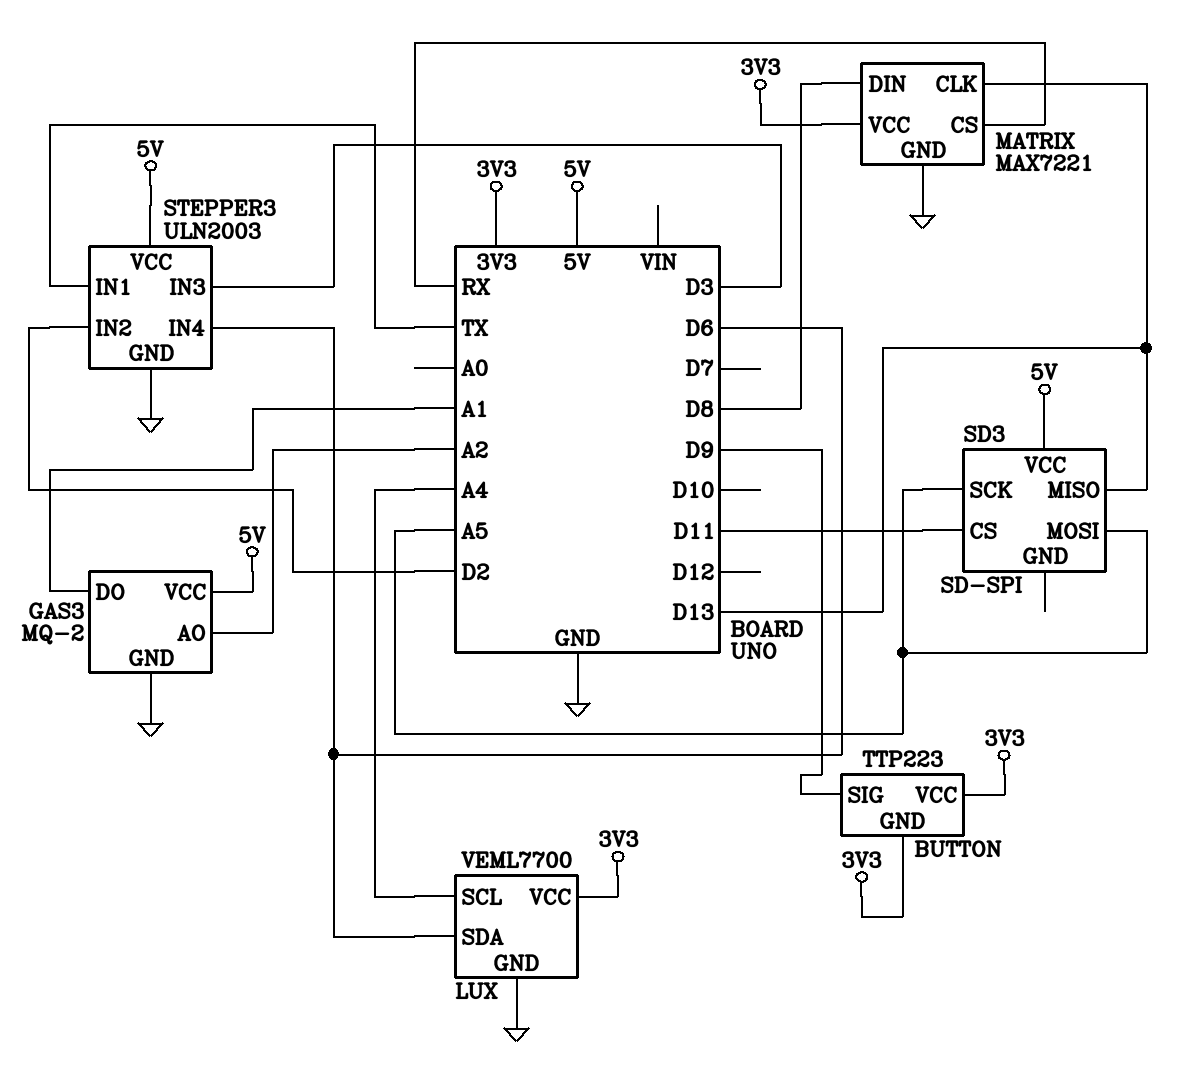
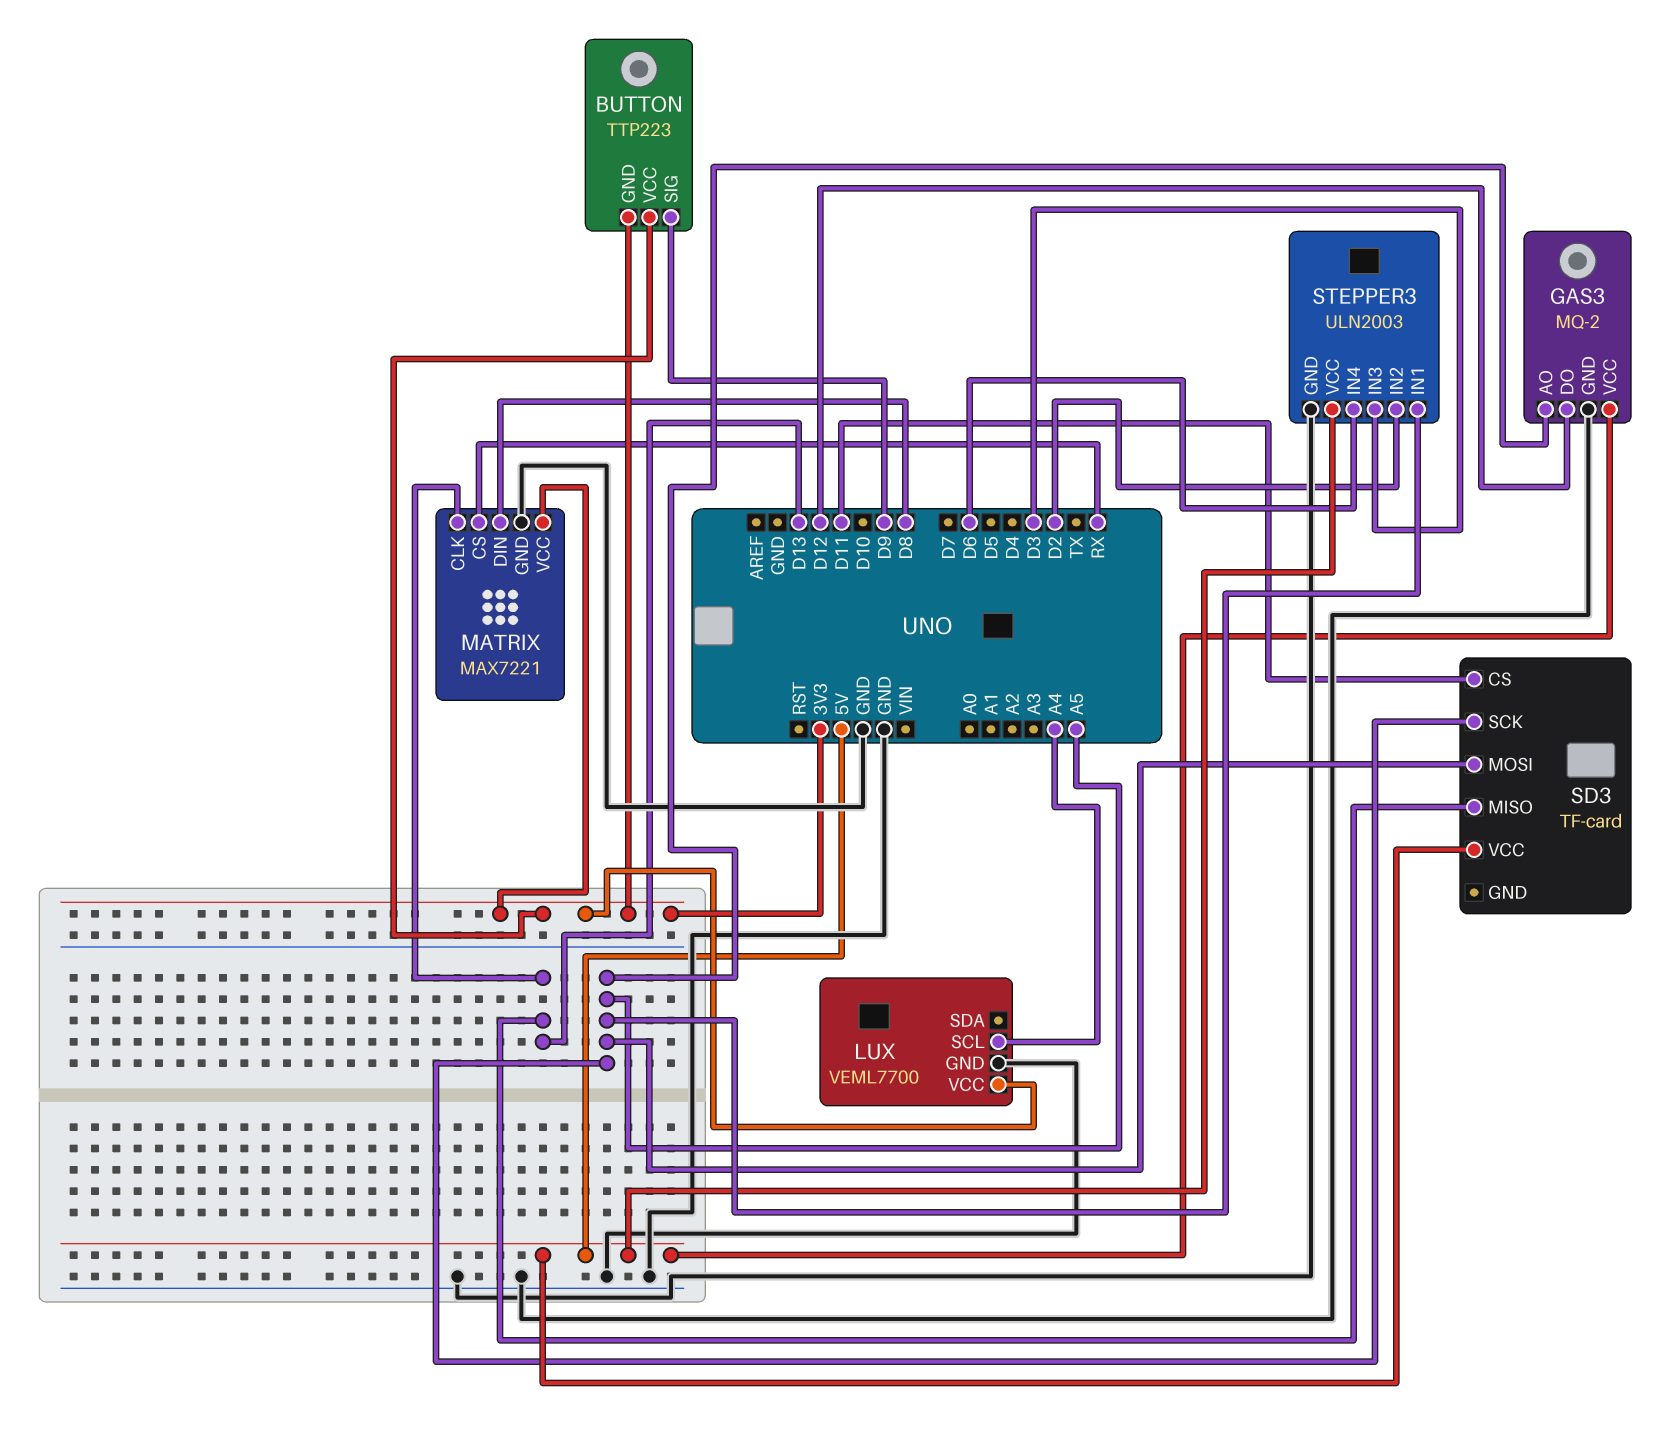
GAS3 pin AO: A2 -> A5
GAS3 pin DO: A1 -> D12
LUX pin SDA: D6 -> none
SD3: SD-SPI -> TF-card
STEPPER3 pin IN1: TX -> A5

